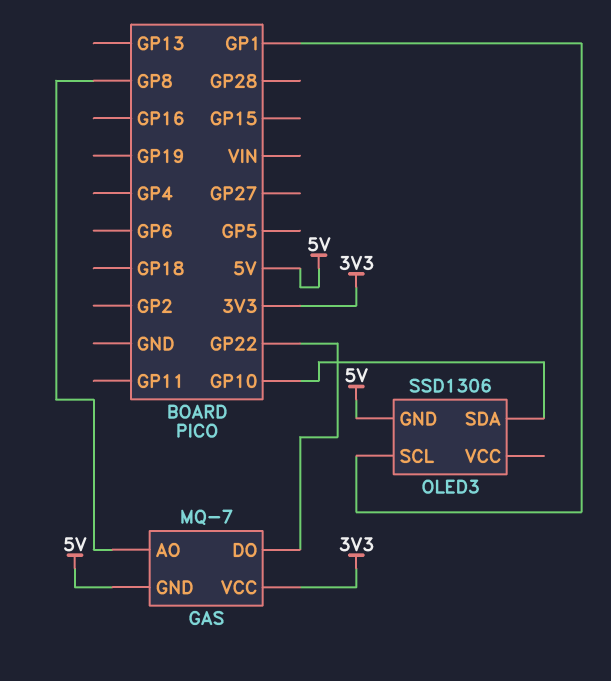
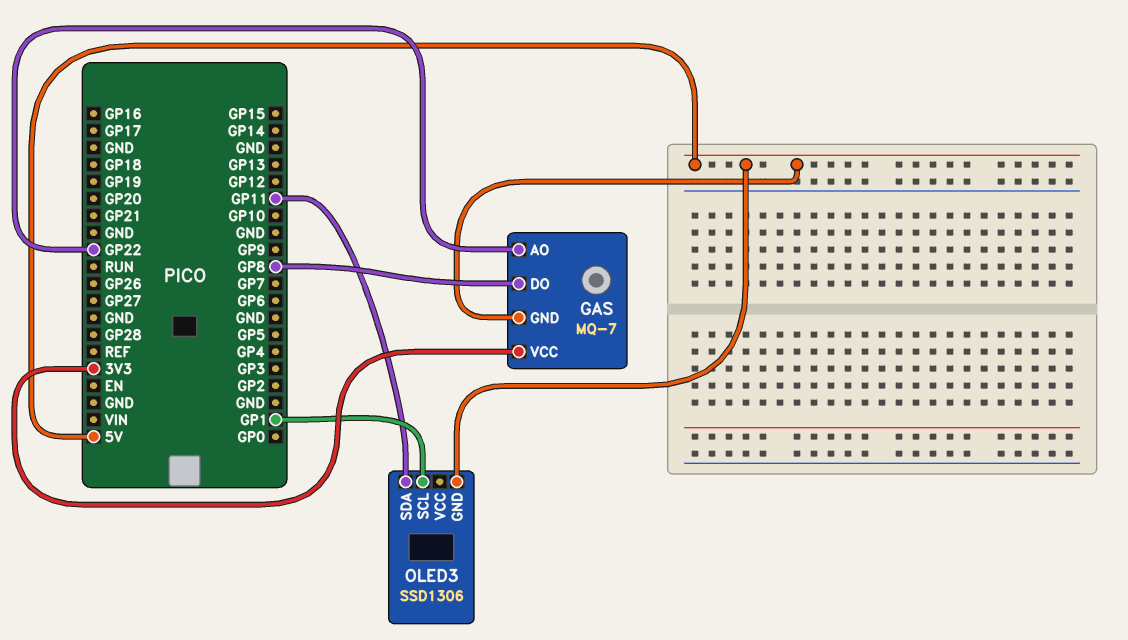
GAS pin AO: GP8 -> GP22
GAS pin DO: GP22 -> GP8
OLED3 pin SDA: GP10 -> GP11

